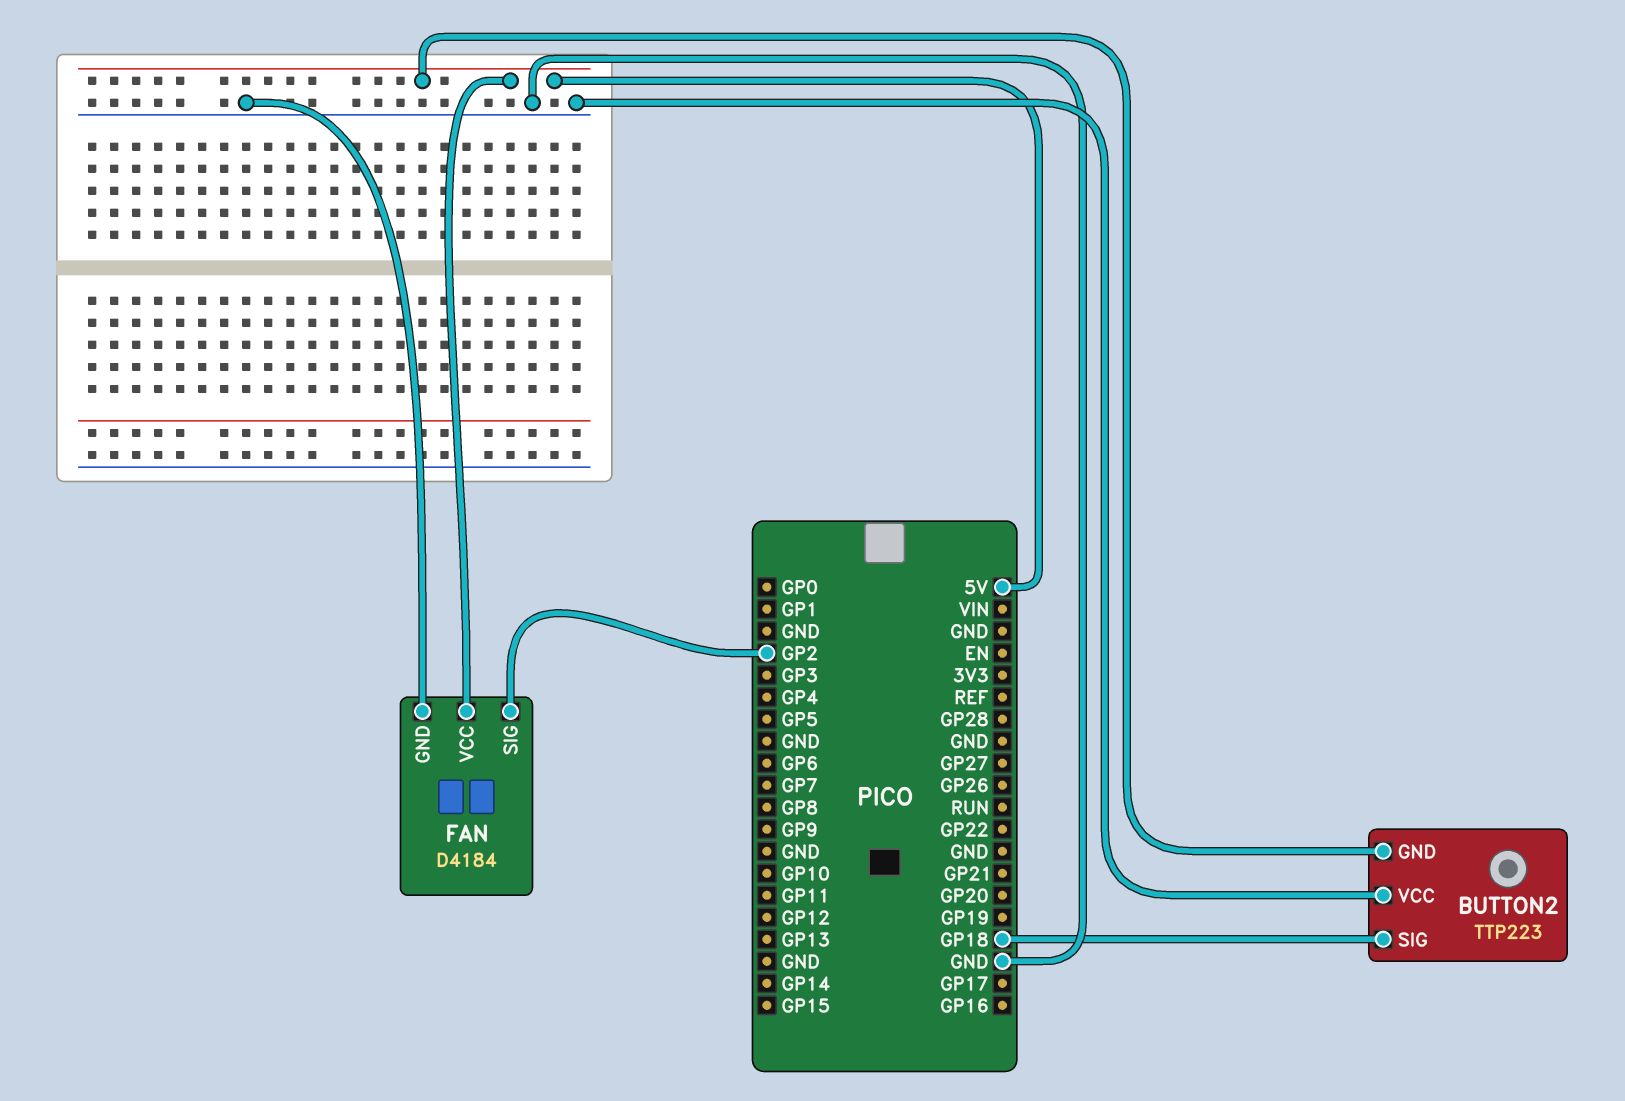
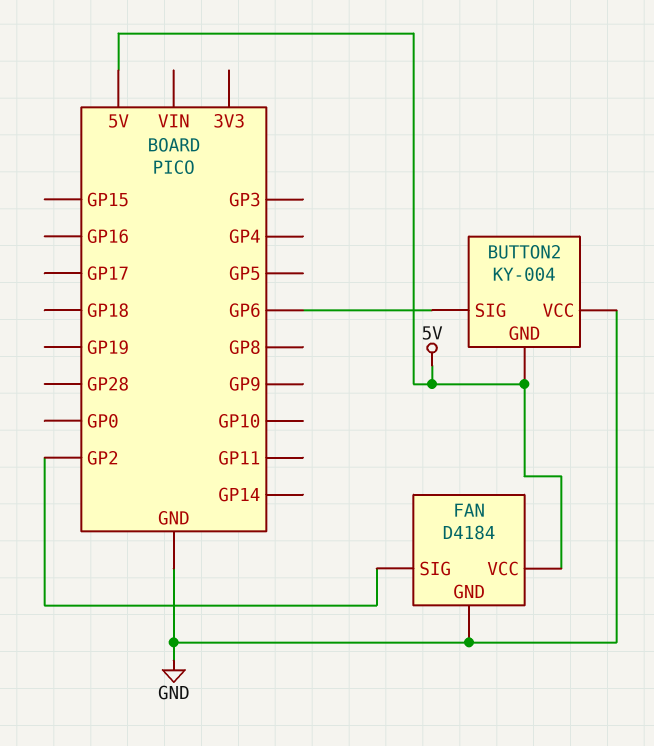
BUTTON2: TTP223 -> KY-004
BUTTON2 pin SIG: GP18 -> GP6

